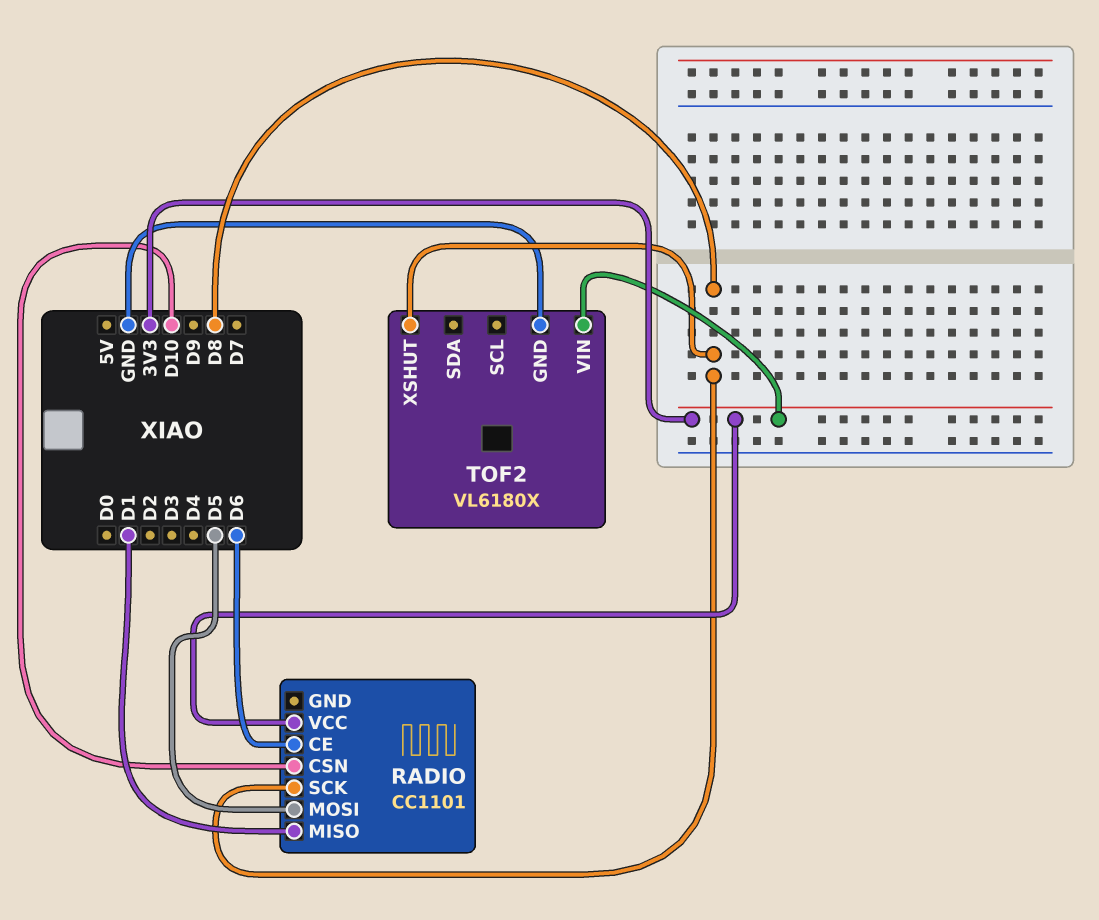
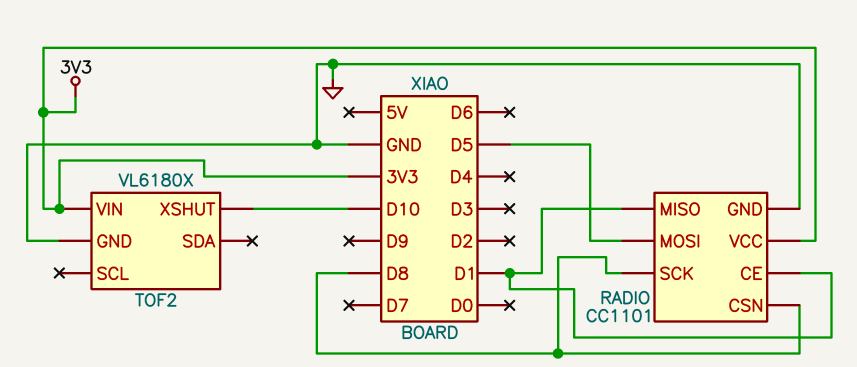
RADIO pin CE: D6 -> D1
RADIO pin CSN: D10 -> D8
RADIO pin GND: none -> GND
TOF2 pin XSHUT: D8 -> D10

